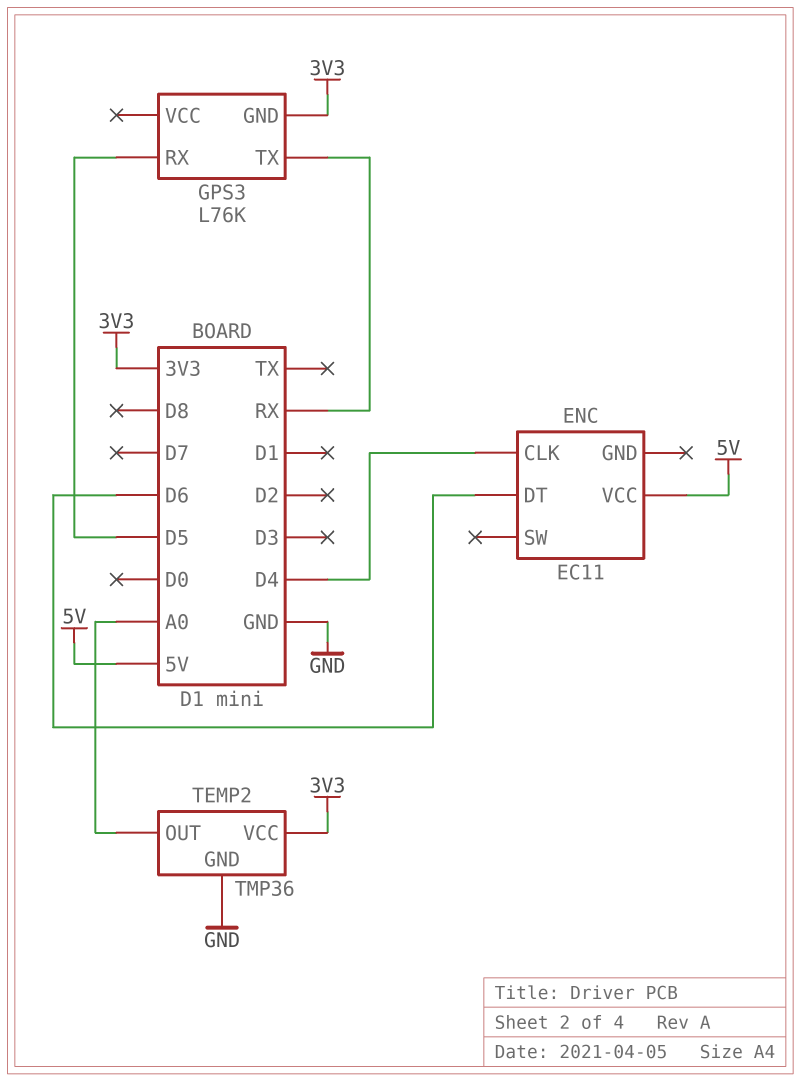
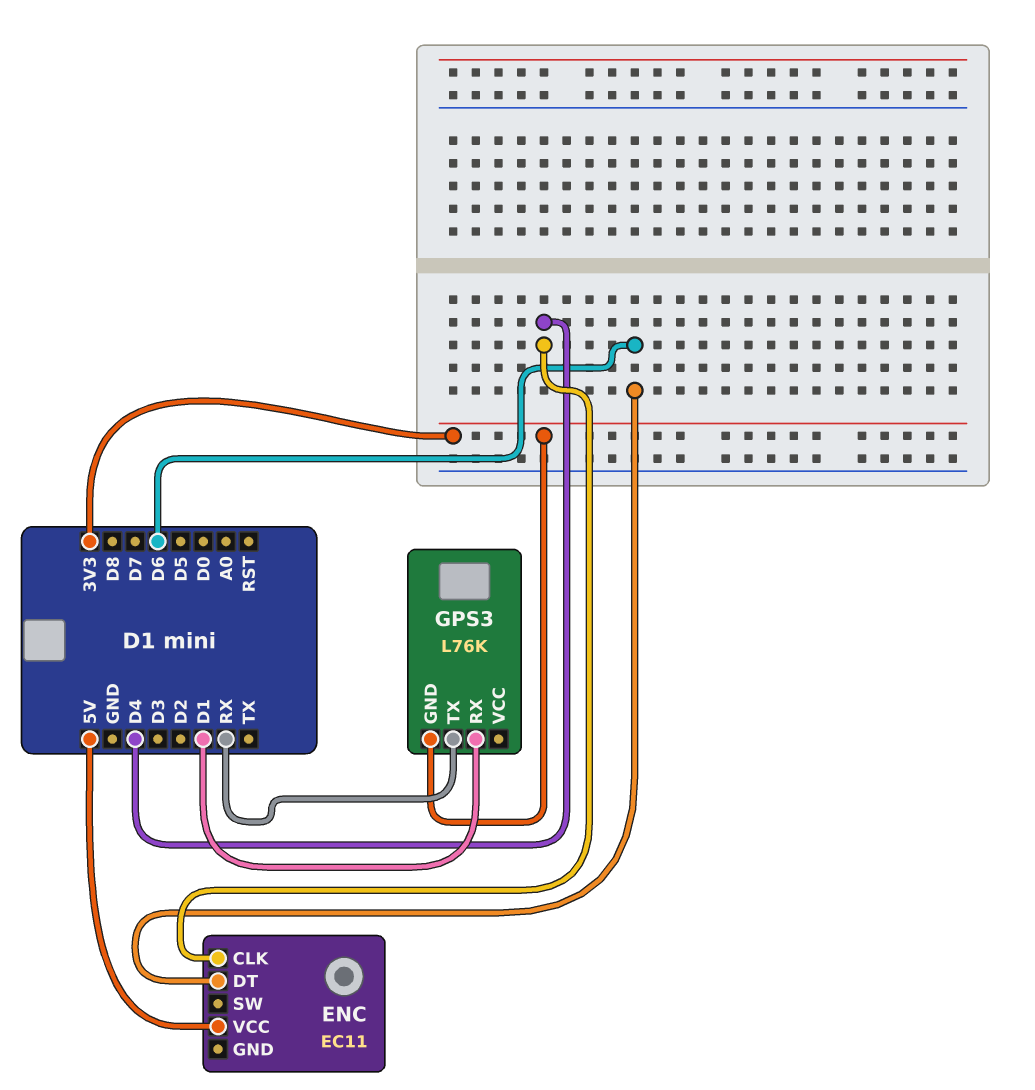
GPS3 pin RX: D5 -> D1
TEMP2: TMP36 -> none
TEMP2 pin GND: GND -> none
TEMP2 pin OUT: A0 -> none
TEMP2 pin VCC: 3V3 -> none

